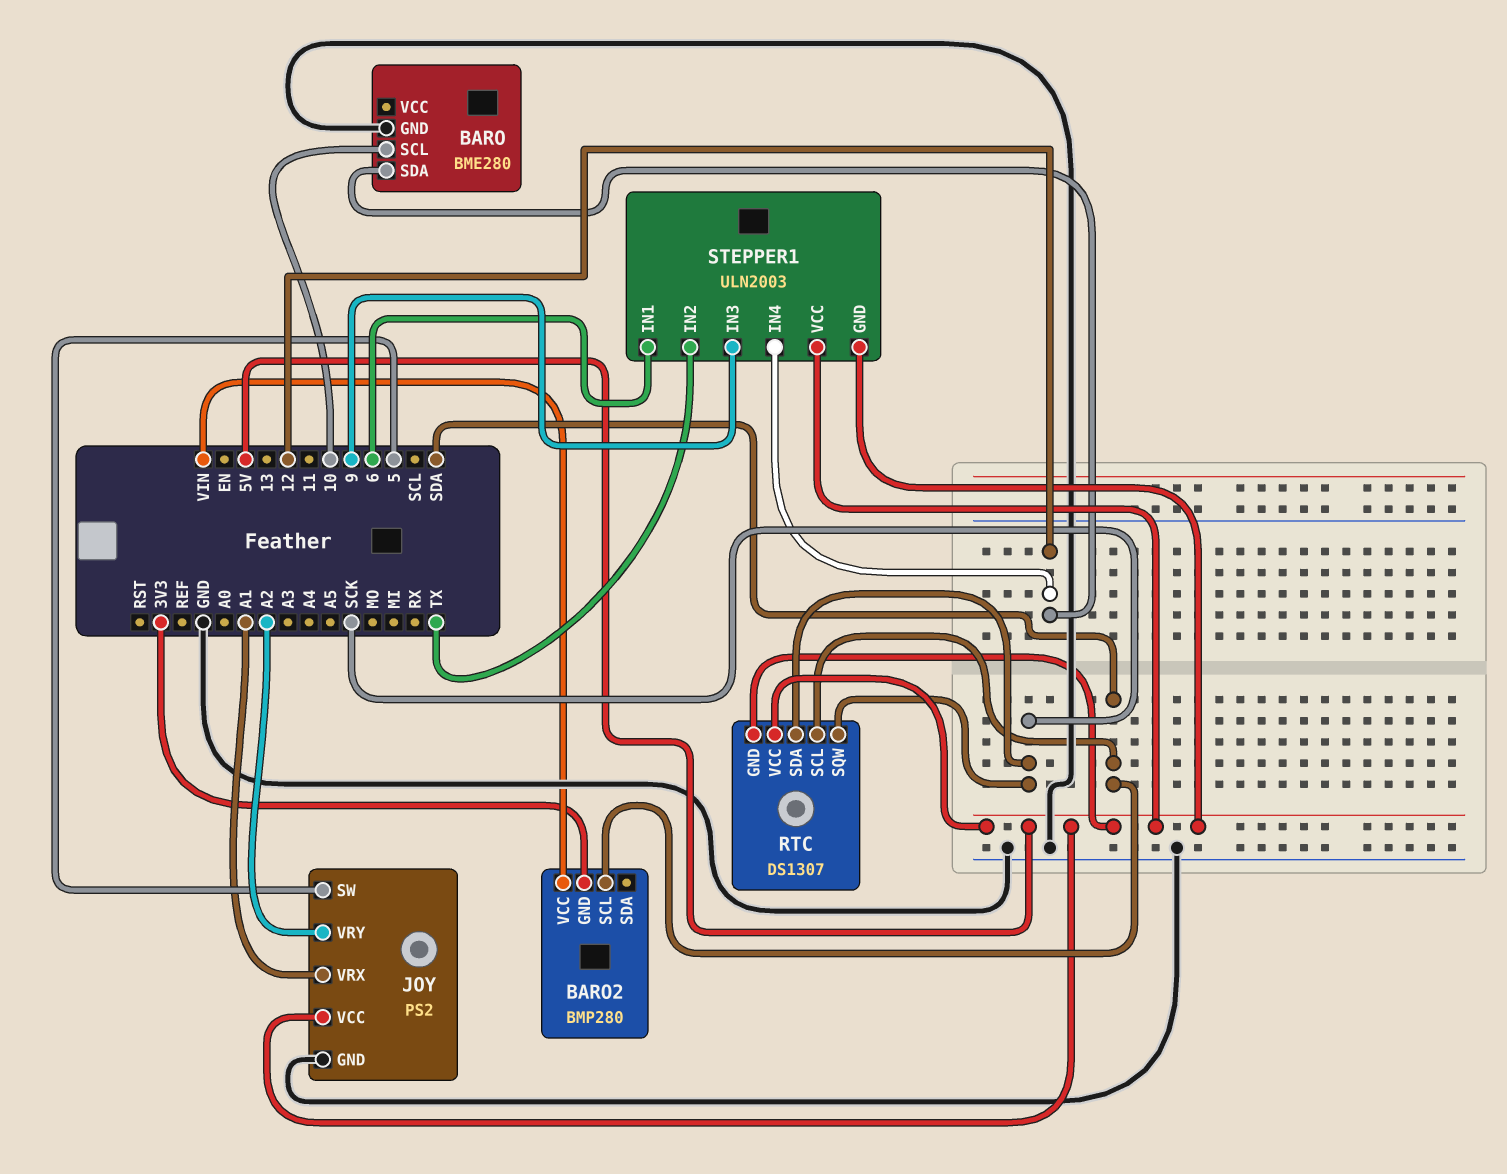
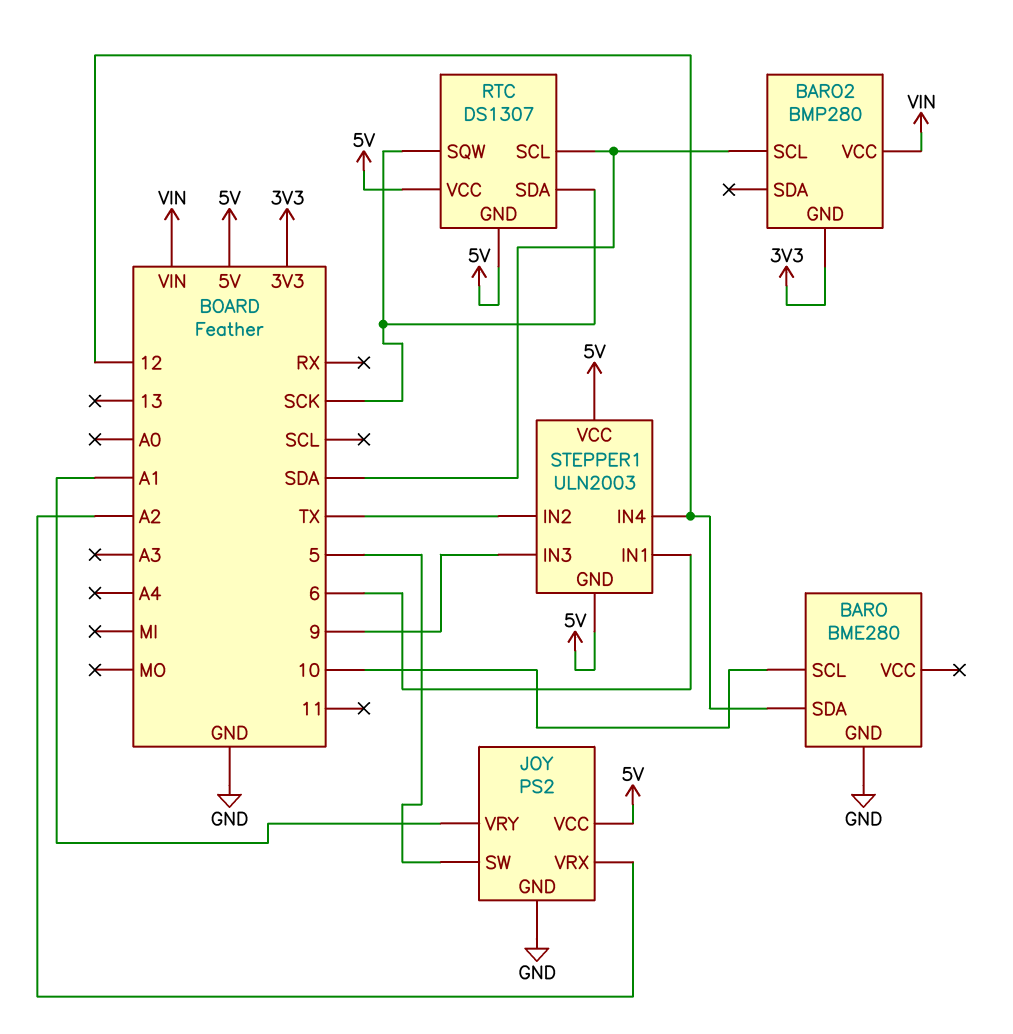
JOY pin VRX: A1 -> A2
JOY pin VRY: A2 -> A1

